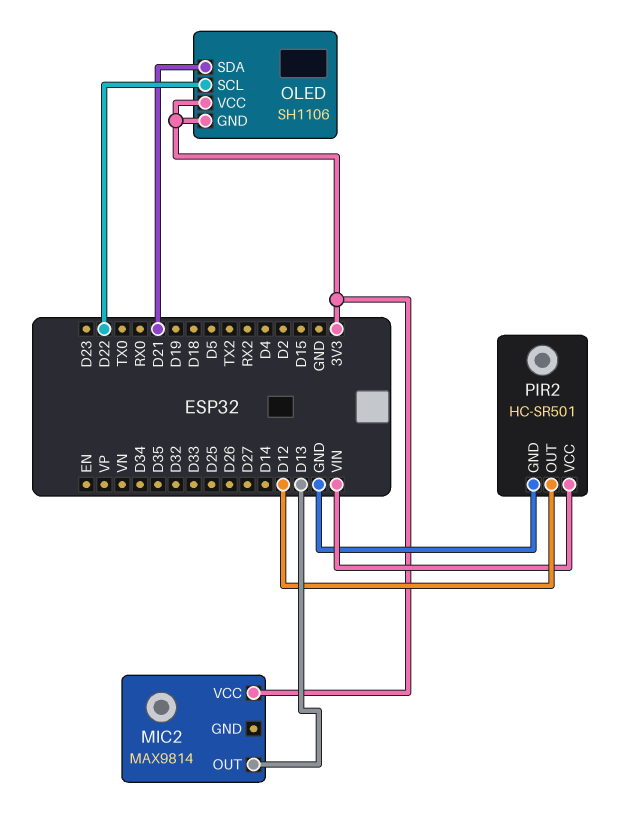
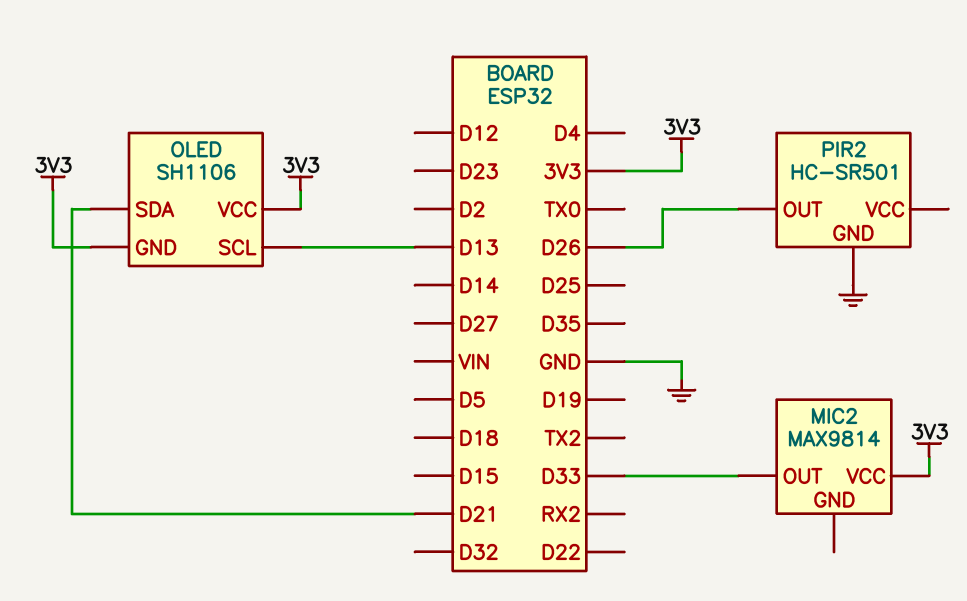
MIC2 pin OUT: D13 -> D33
OLED pin SCL: D22 -> D13
PIR2 pin OUT: D12 -> D26
PIR2 pin VCC: VIN -> none

